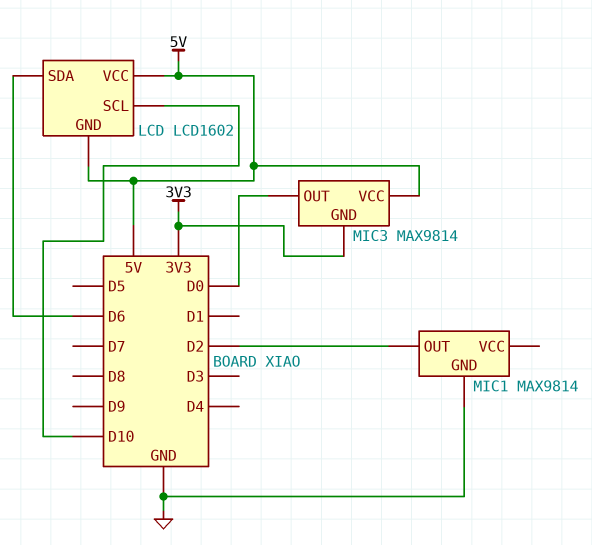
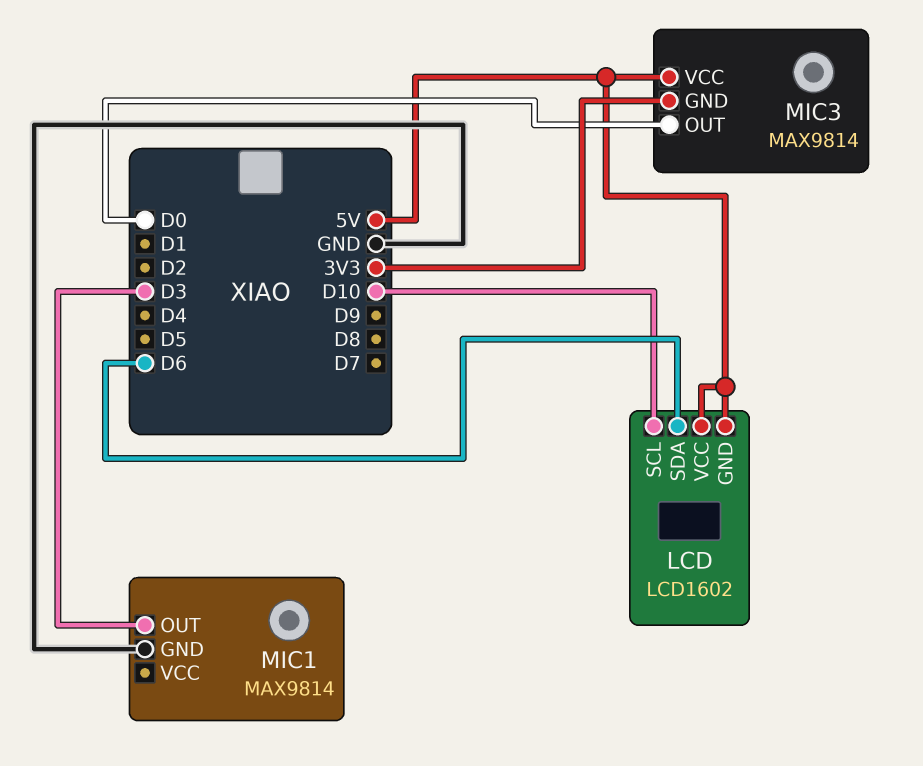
MIC1 pin OUT: D2 -> D3

